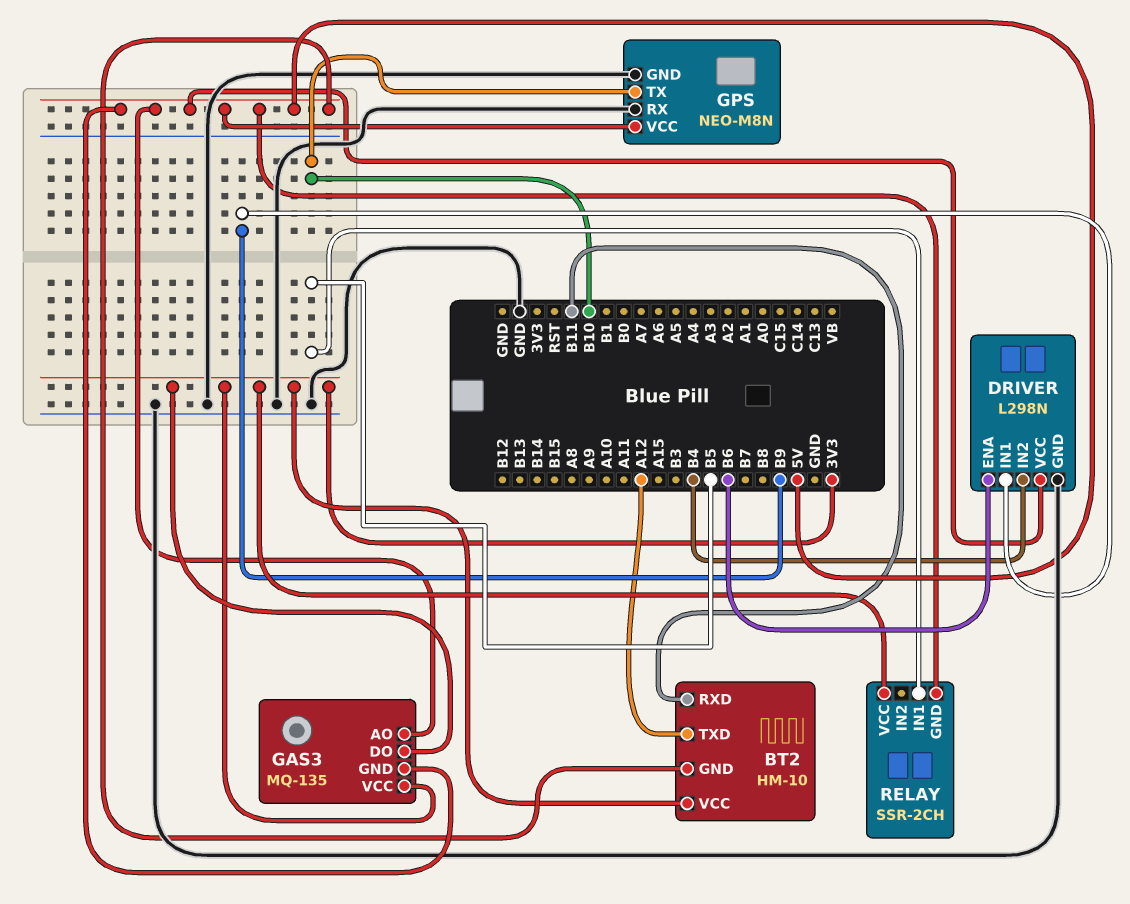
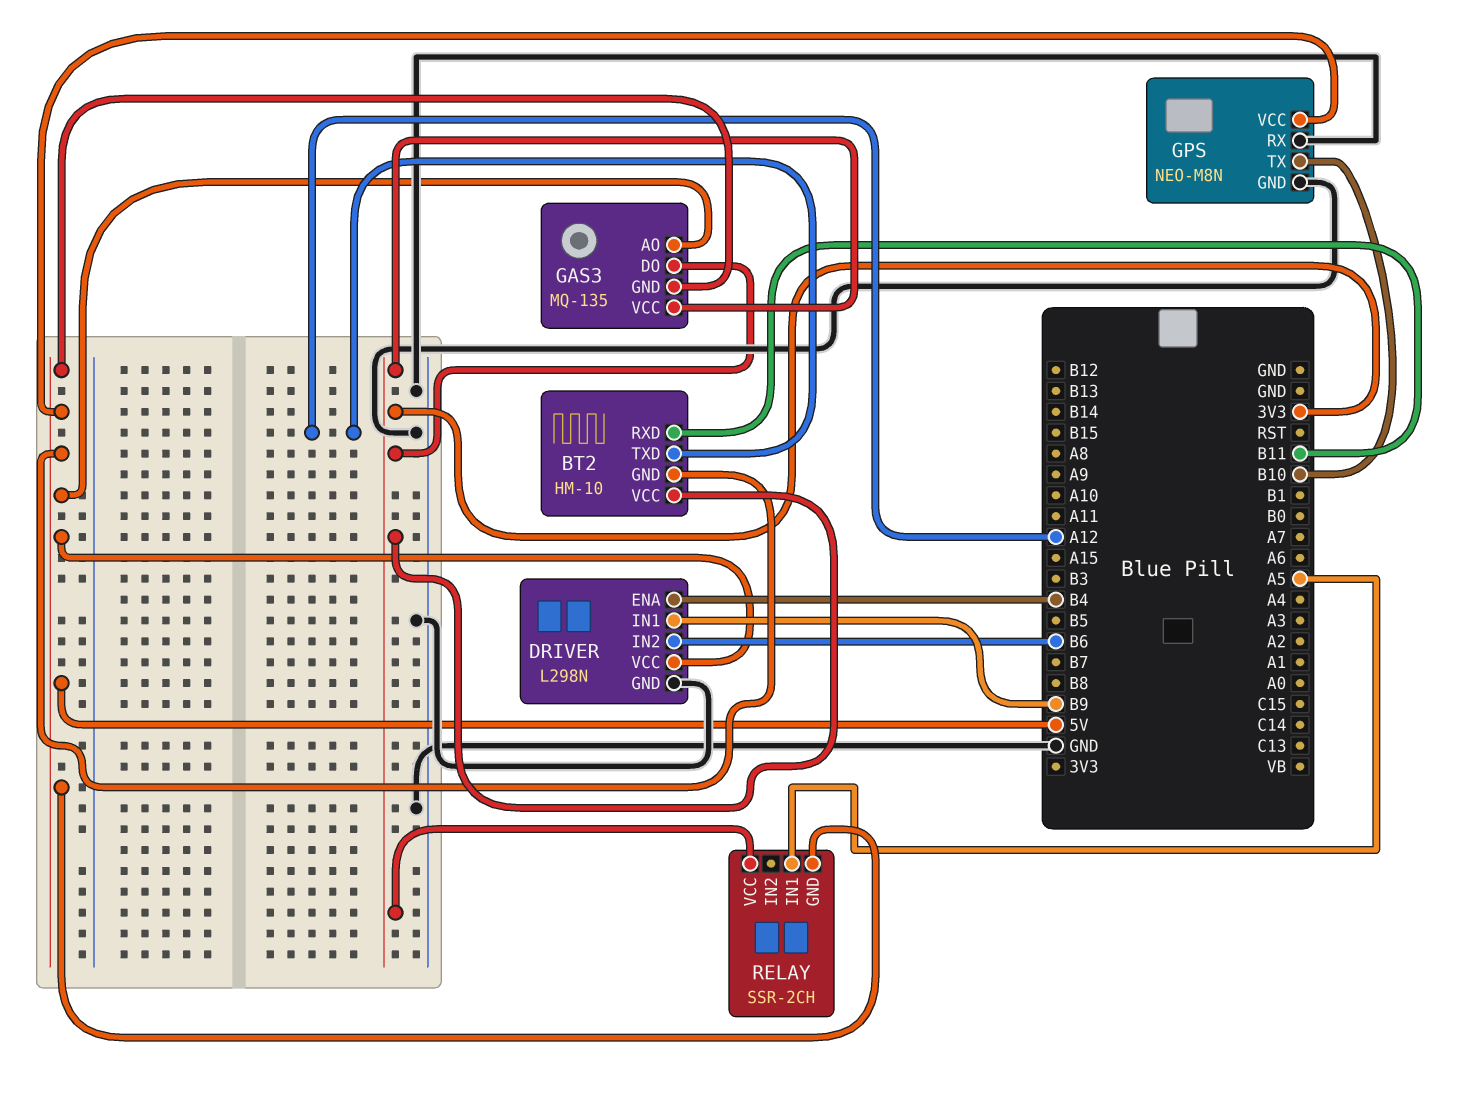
DRIVER pin ENA: B6 -> B4
DRIVER pin IN2: B4 -> B6
RELAY pin IN1: B5 -> A5

